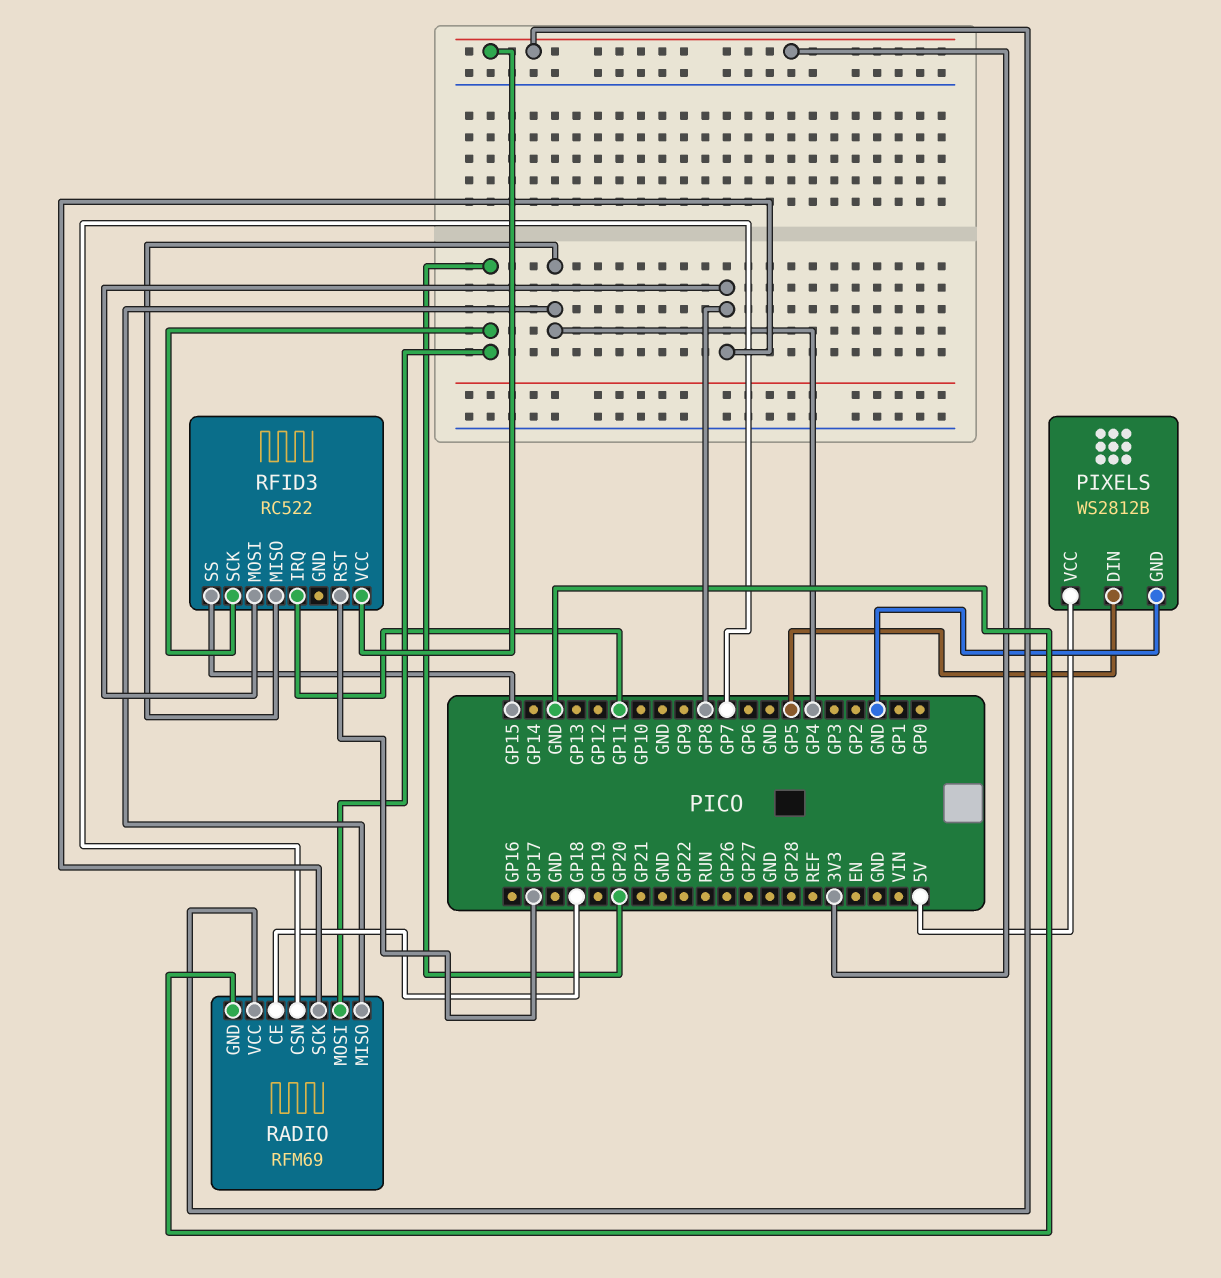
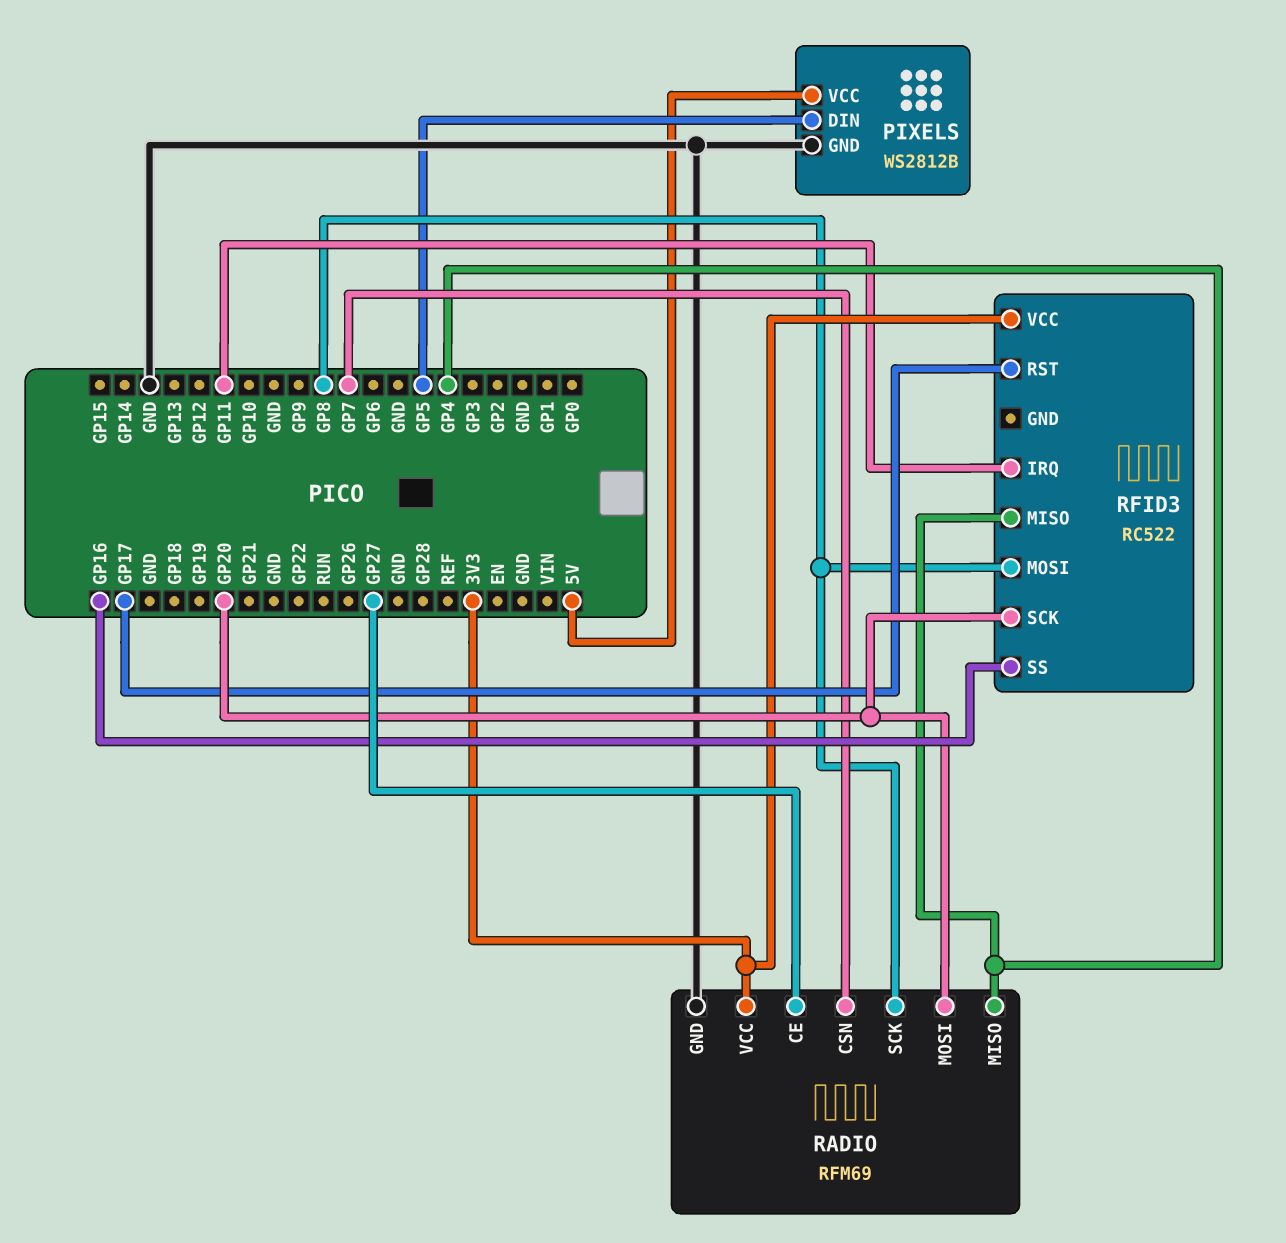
RADIO pin CE: GP18 -> GP27
RFID3 pin SS: GP15 -> GP16

